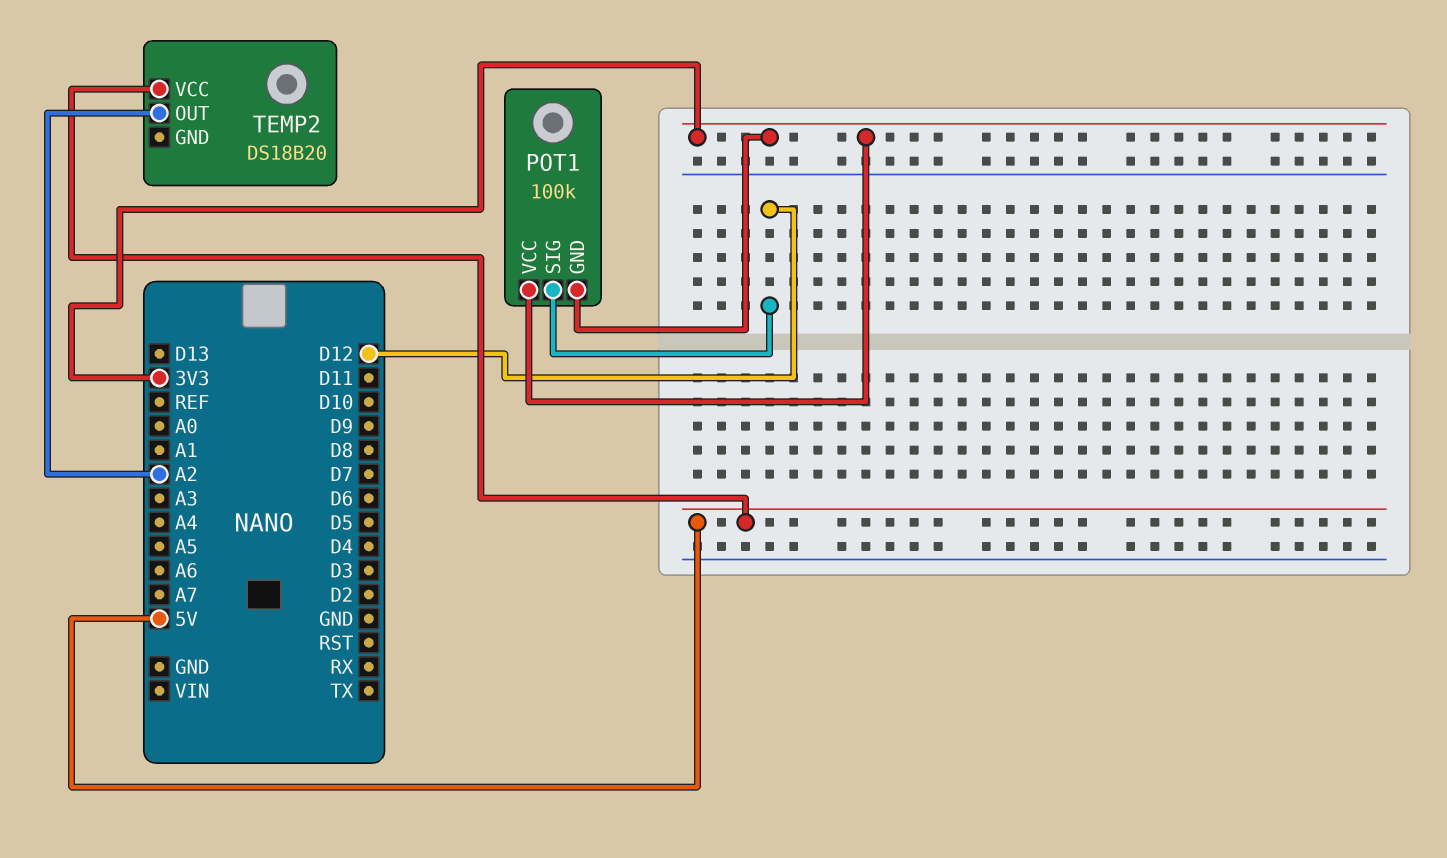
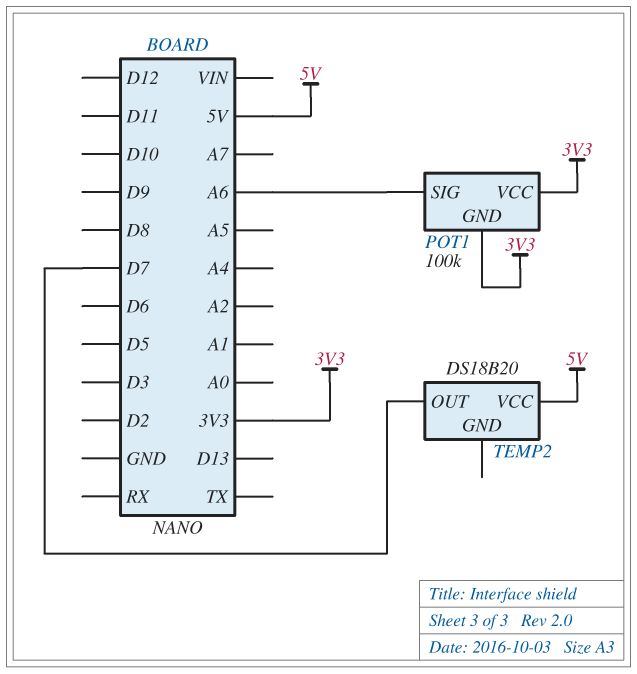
POT1 pin SIG: D12 -> A6
TEMP2 pin OUT: A2 -> D7

